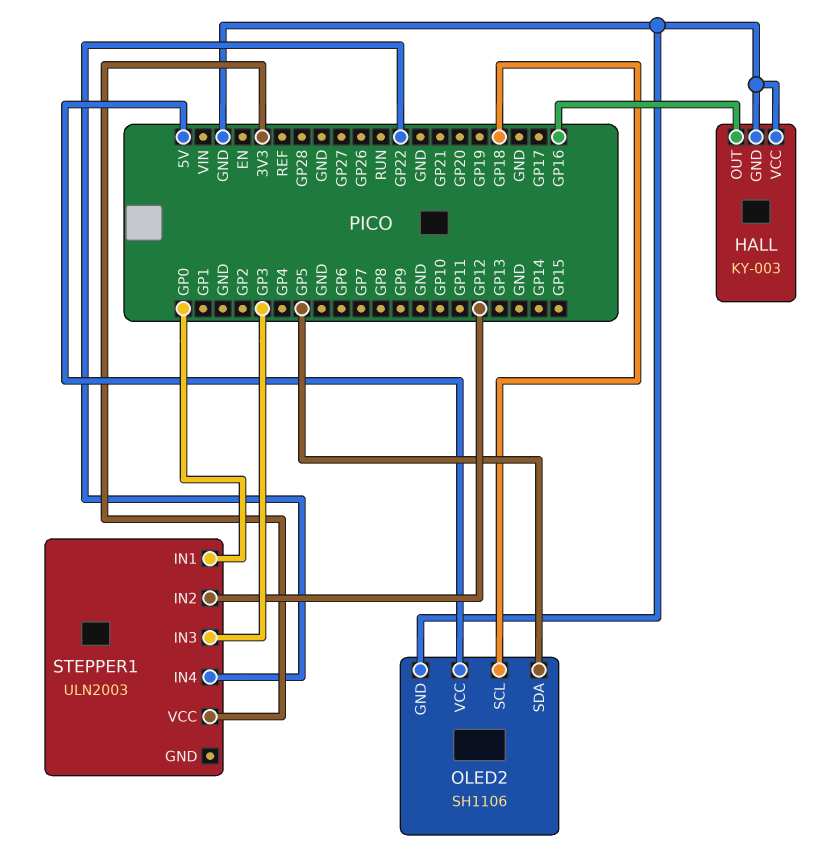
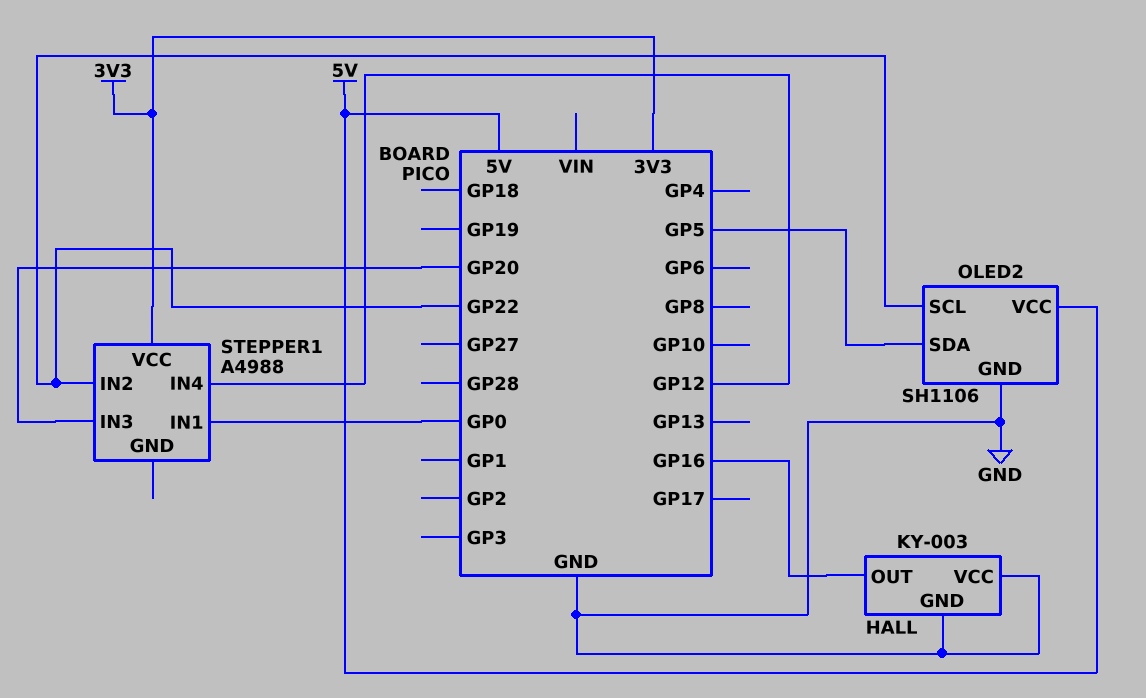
OLED2 pin SCL: GP18 -> GP22
STEPPER1: ULN2003 -> A4988
STEPPER1 pin IN2: GP12 -> GP22
STEPPER1 pin IN3: GP3 -> GP20
STEPPER1 pin IN4: GP22 -> GP12

